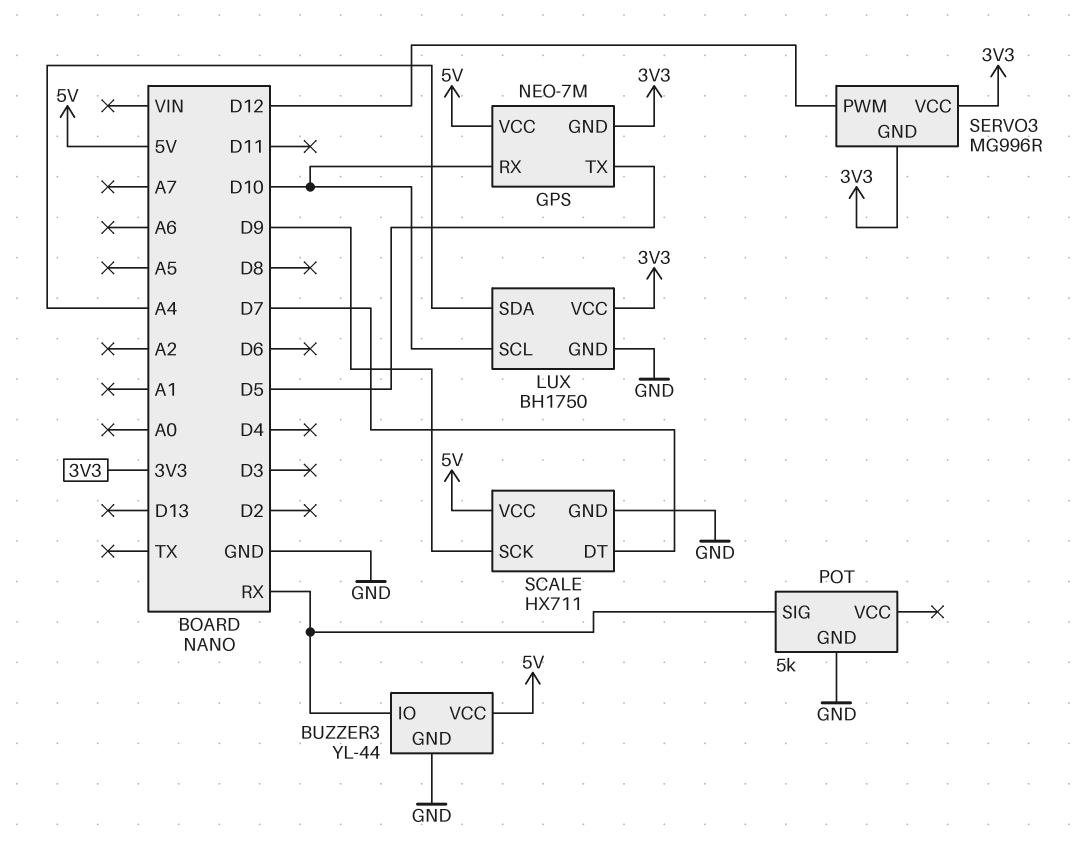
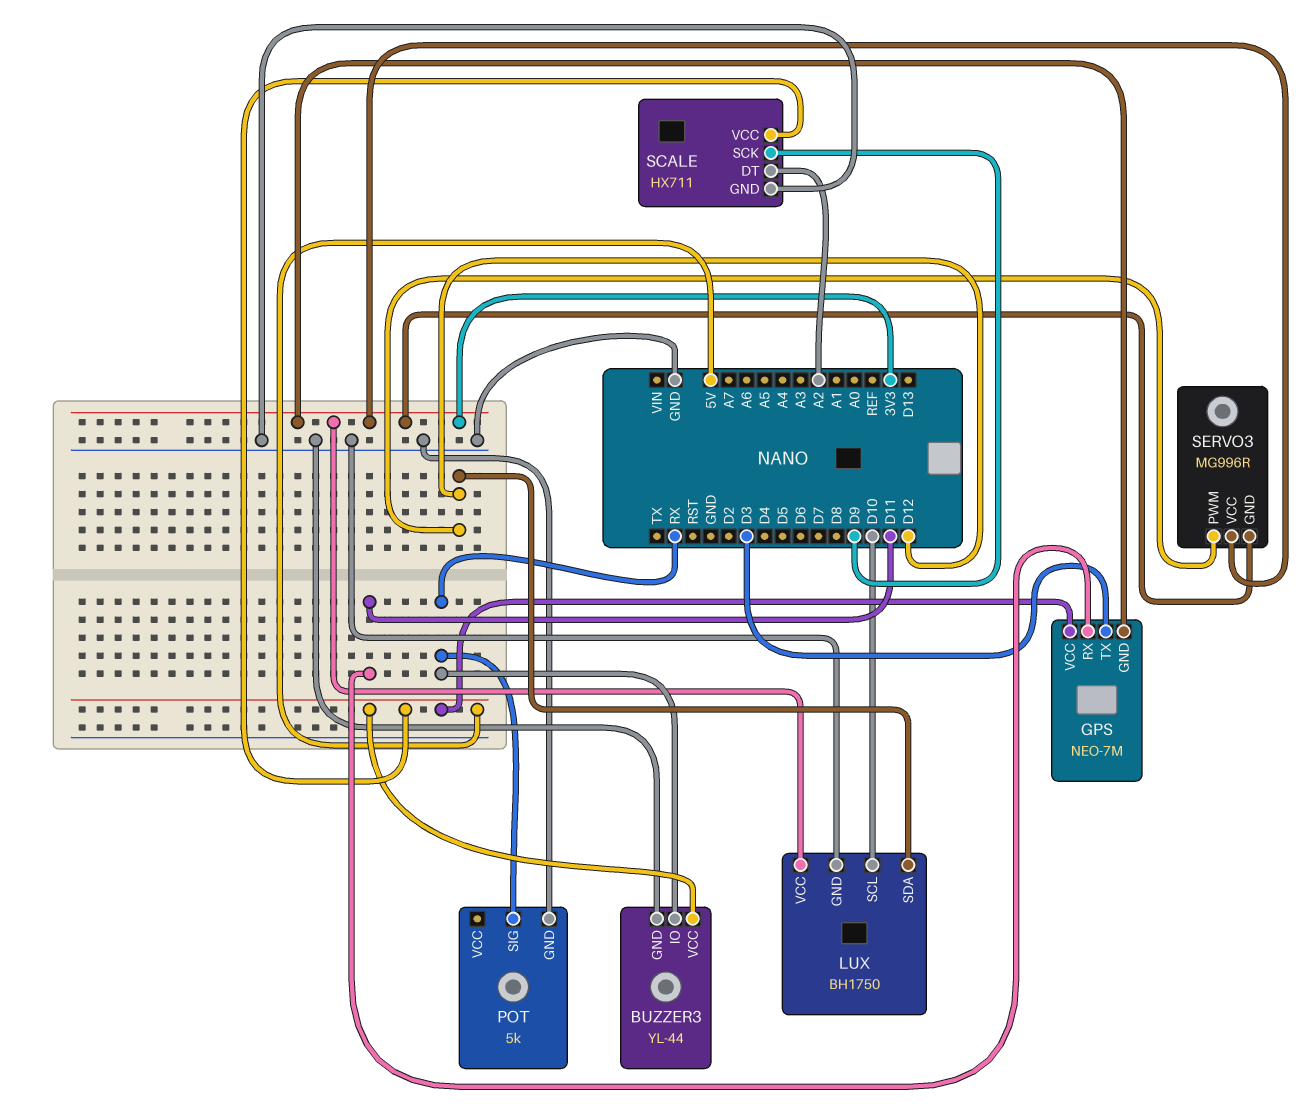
GPS pin RX: D10 -> D11
GPS pin TX: D5 -> D3
LUX pin SDA: A4 -> D12
SCALE pin DT: D7 -> A2

